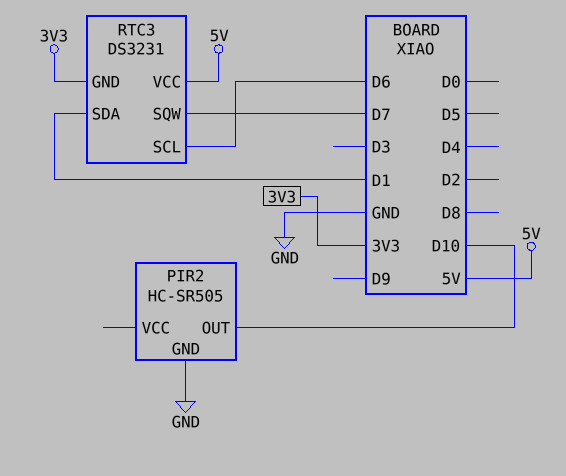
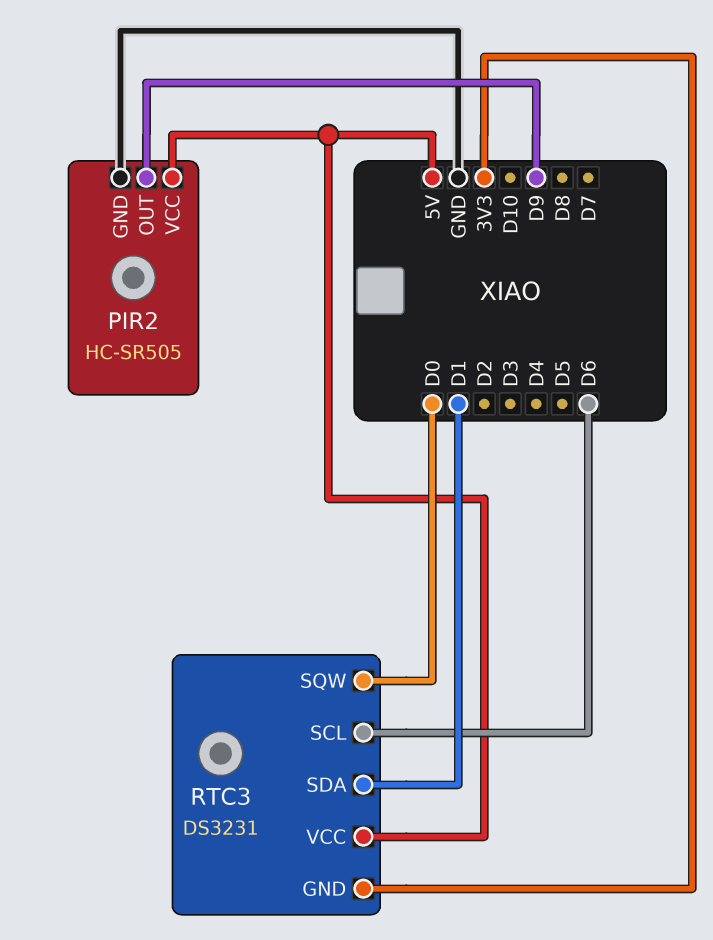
PIR2 pin OUT: D10 -> D9
PIR2 pin VCC: none -> 5V
RTC3 pin SQW: D7 -> D0

